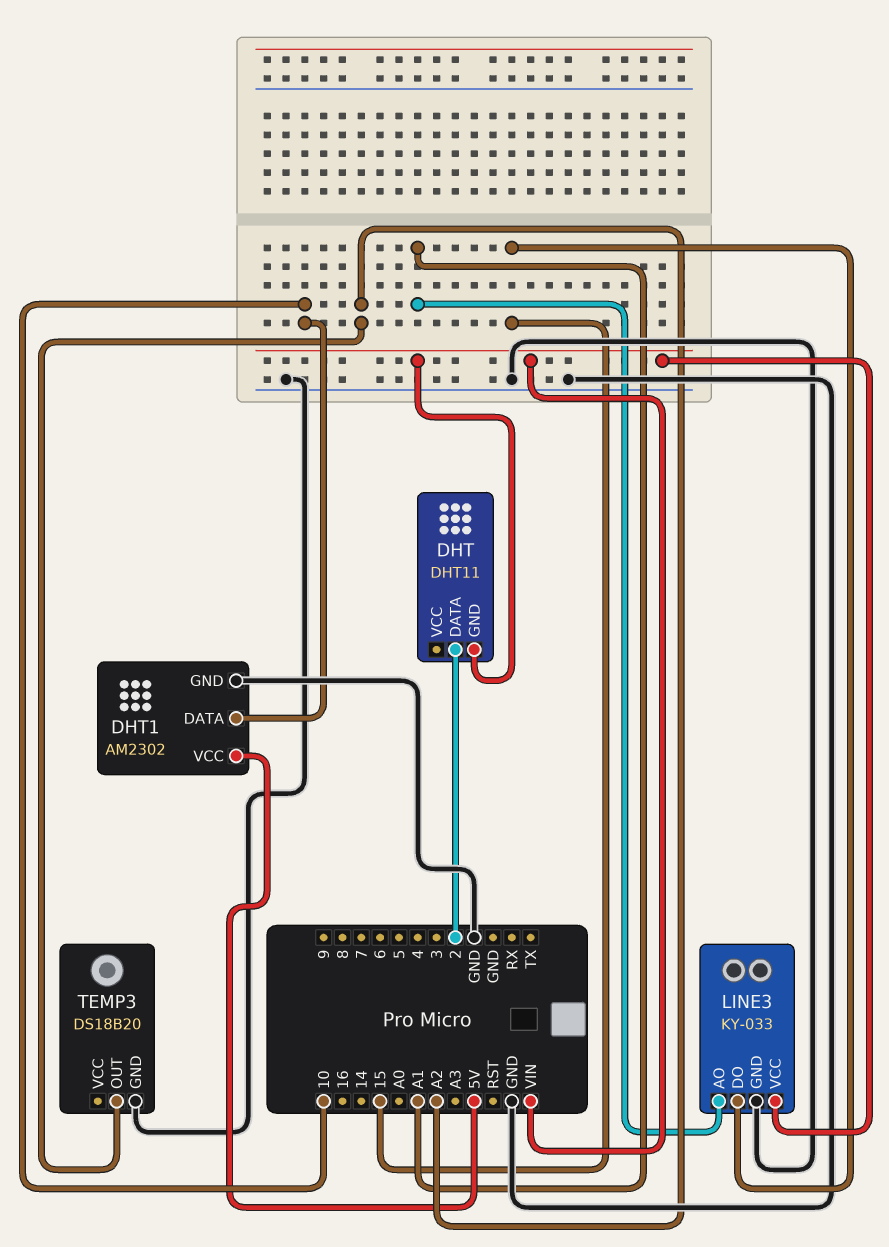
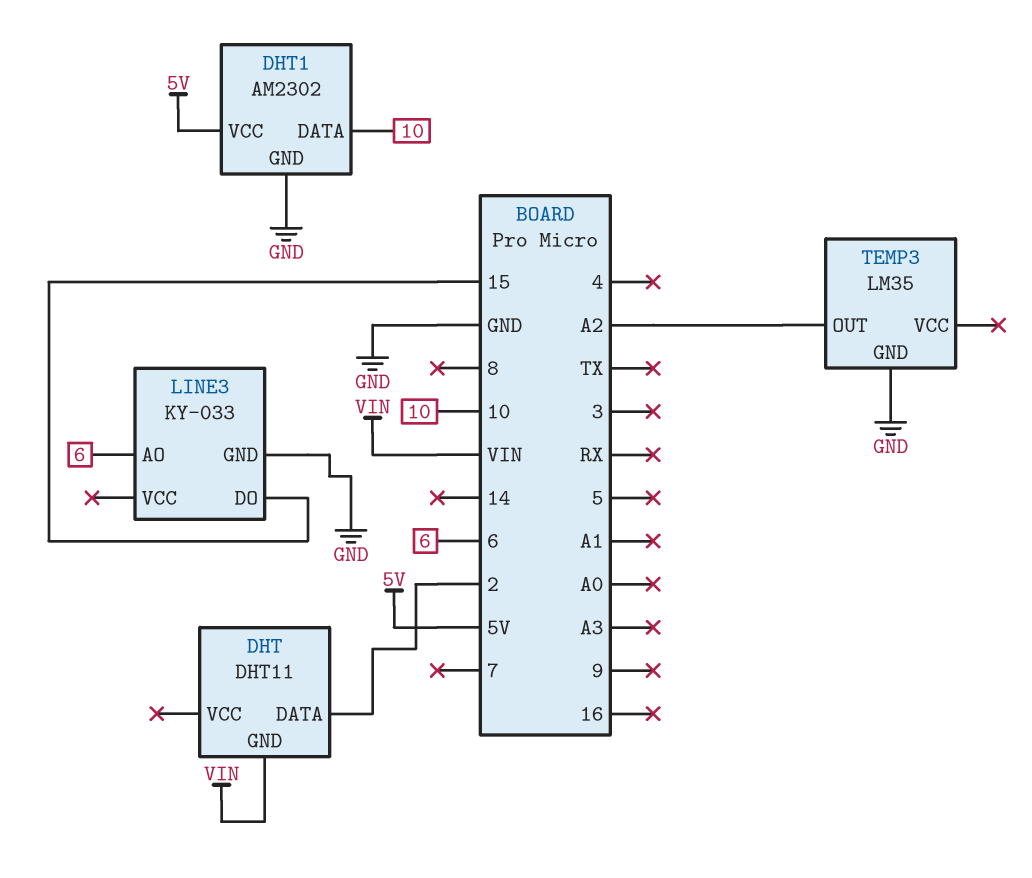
LINE3 pin AO: A1 -> 6
LINE3 pin VCC: VIN -> none
TEMP3: DS18B20 -> LM35

